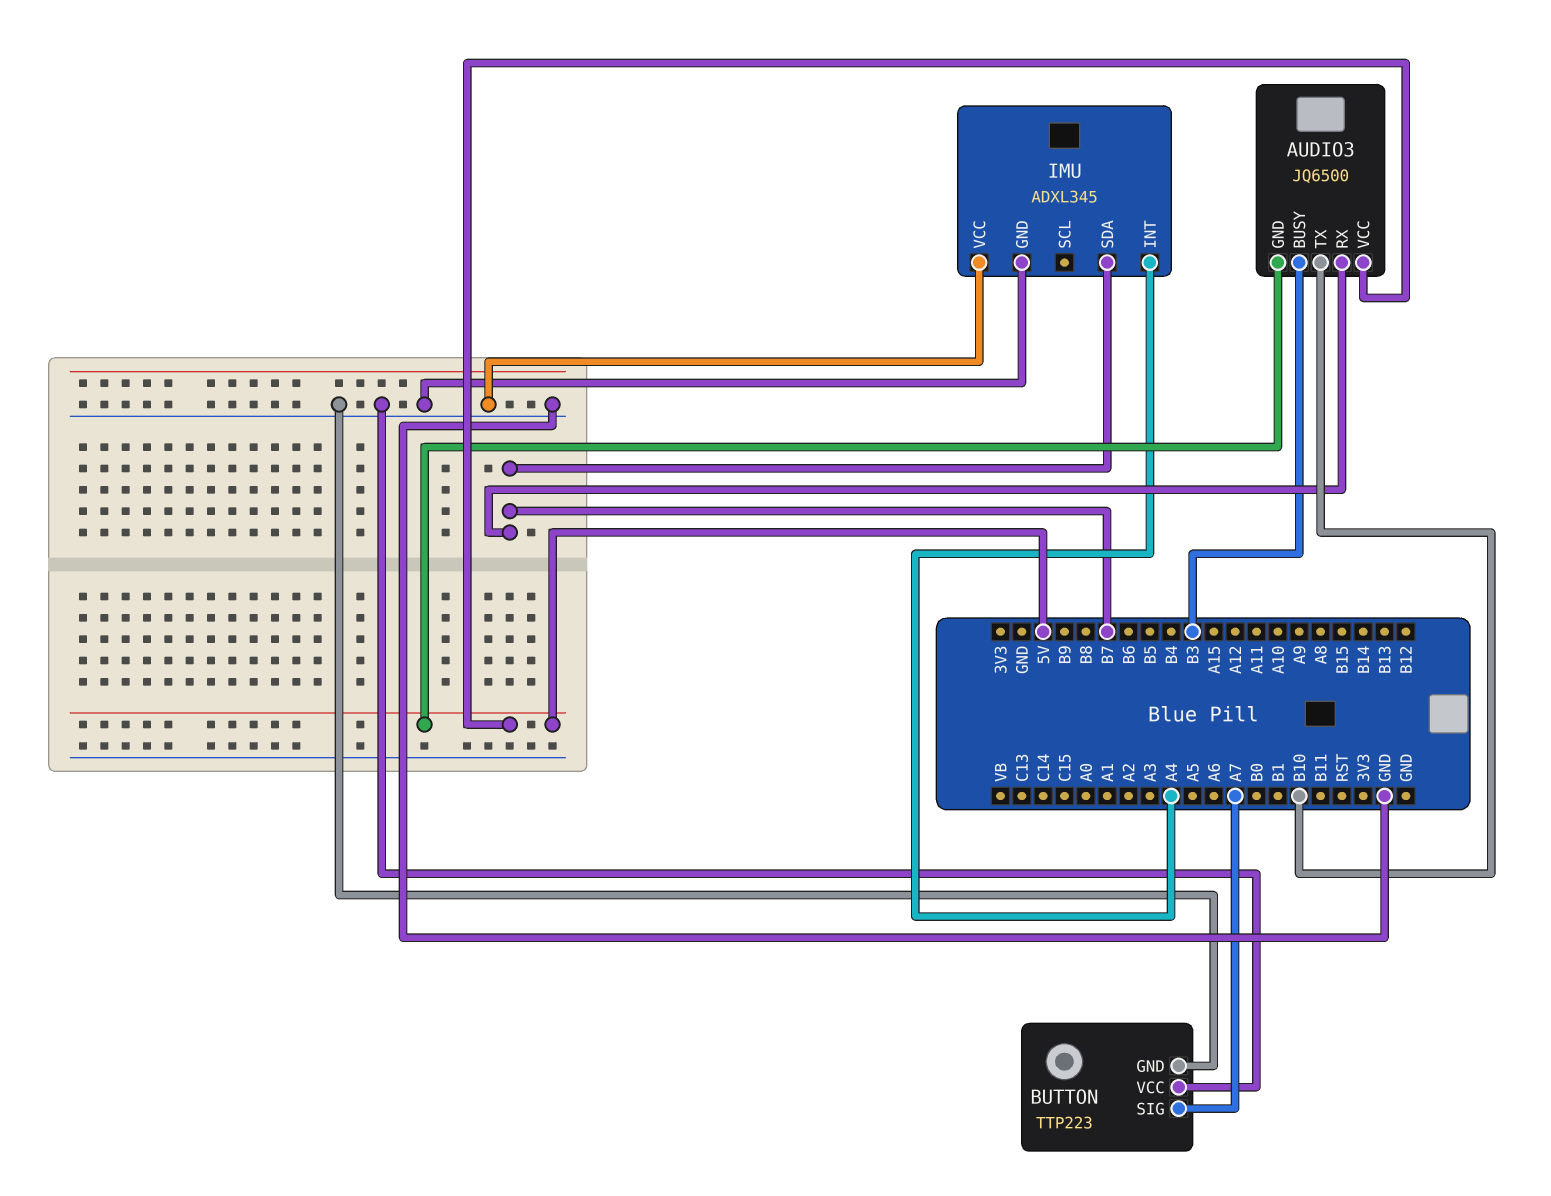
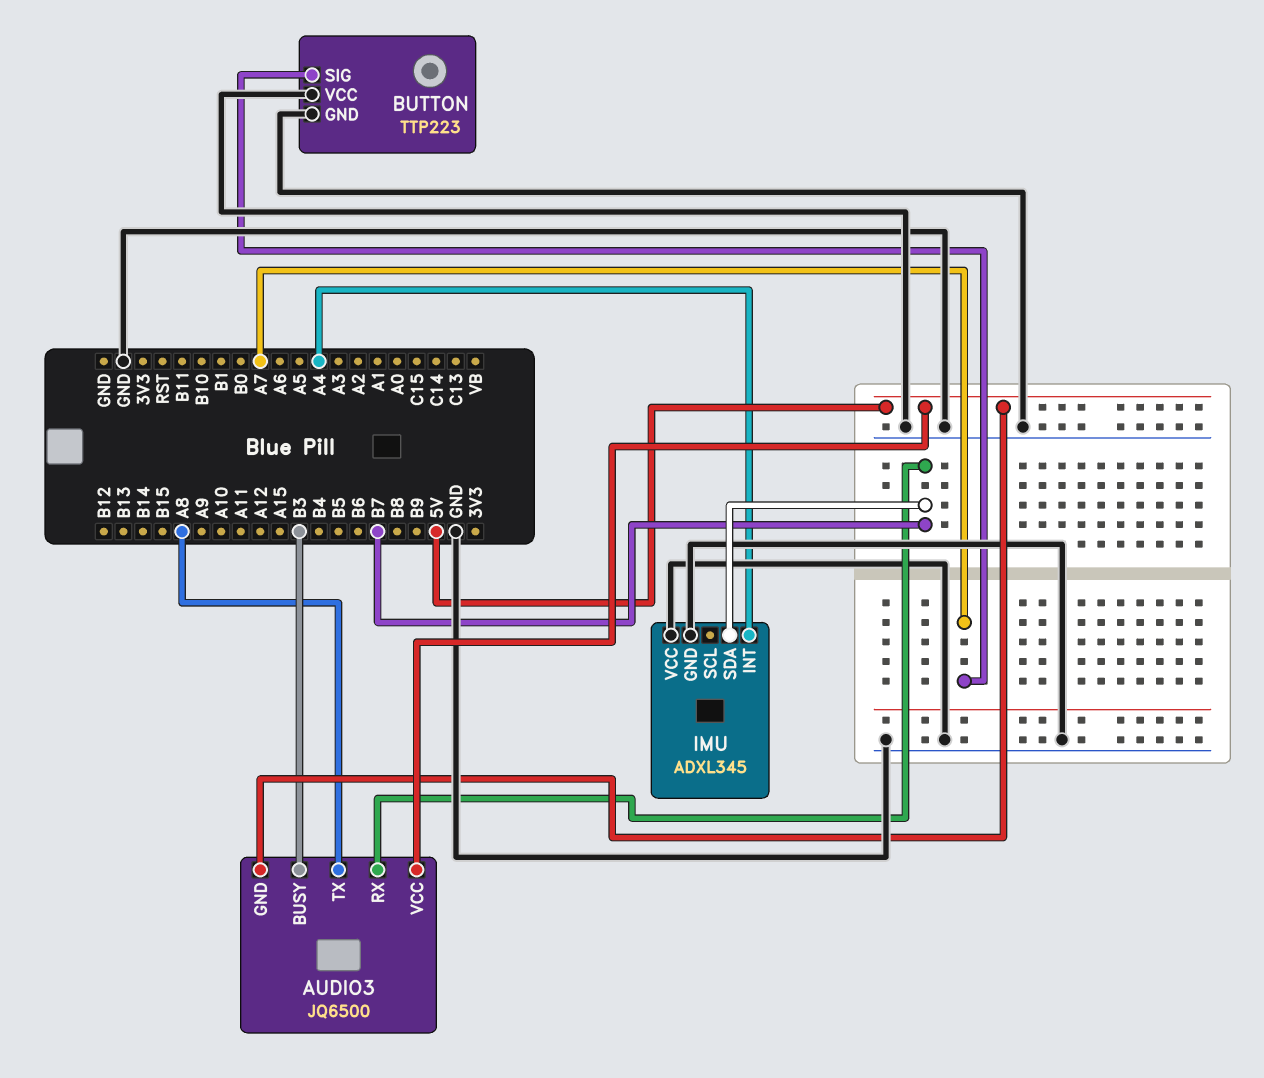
AUDIO3 pin TX: B10 -> A8

